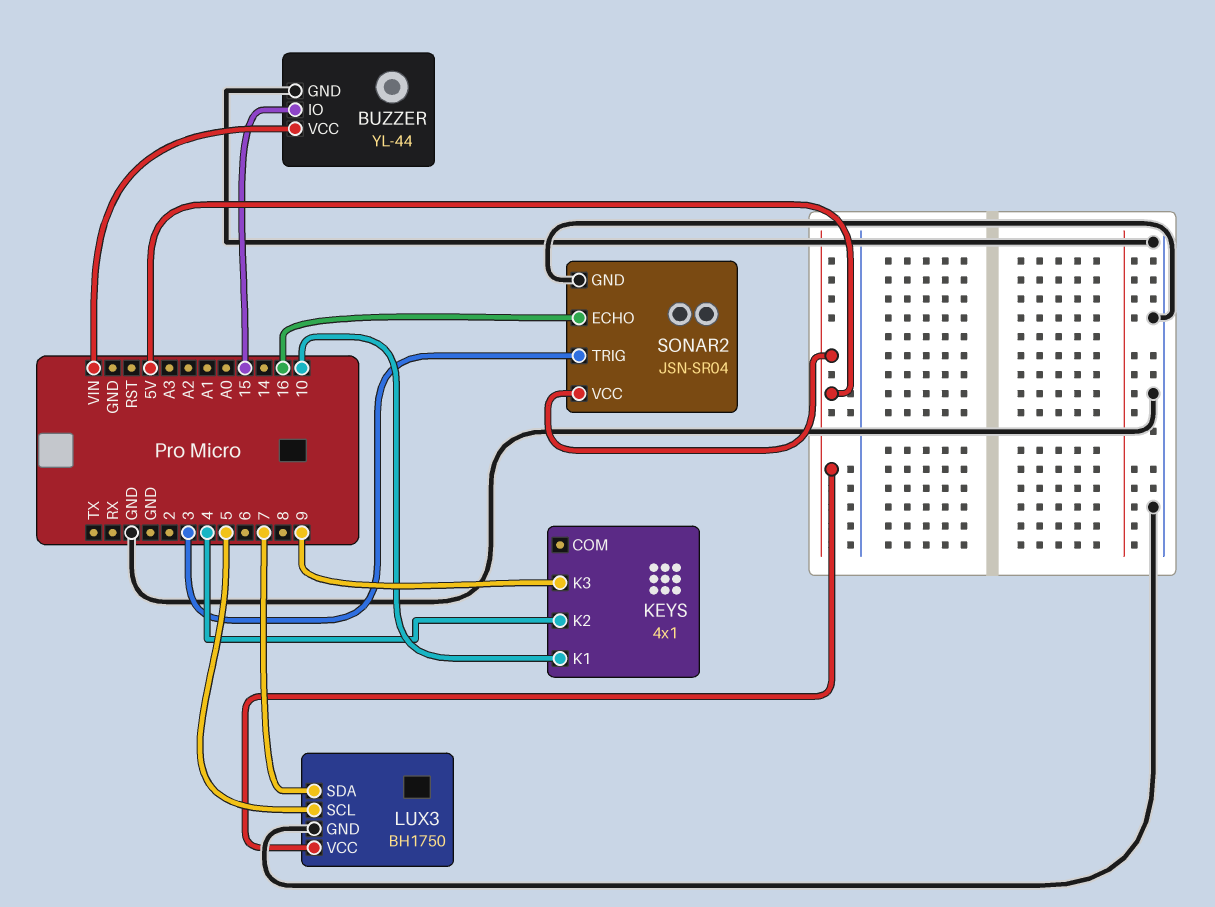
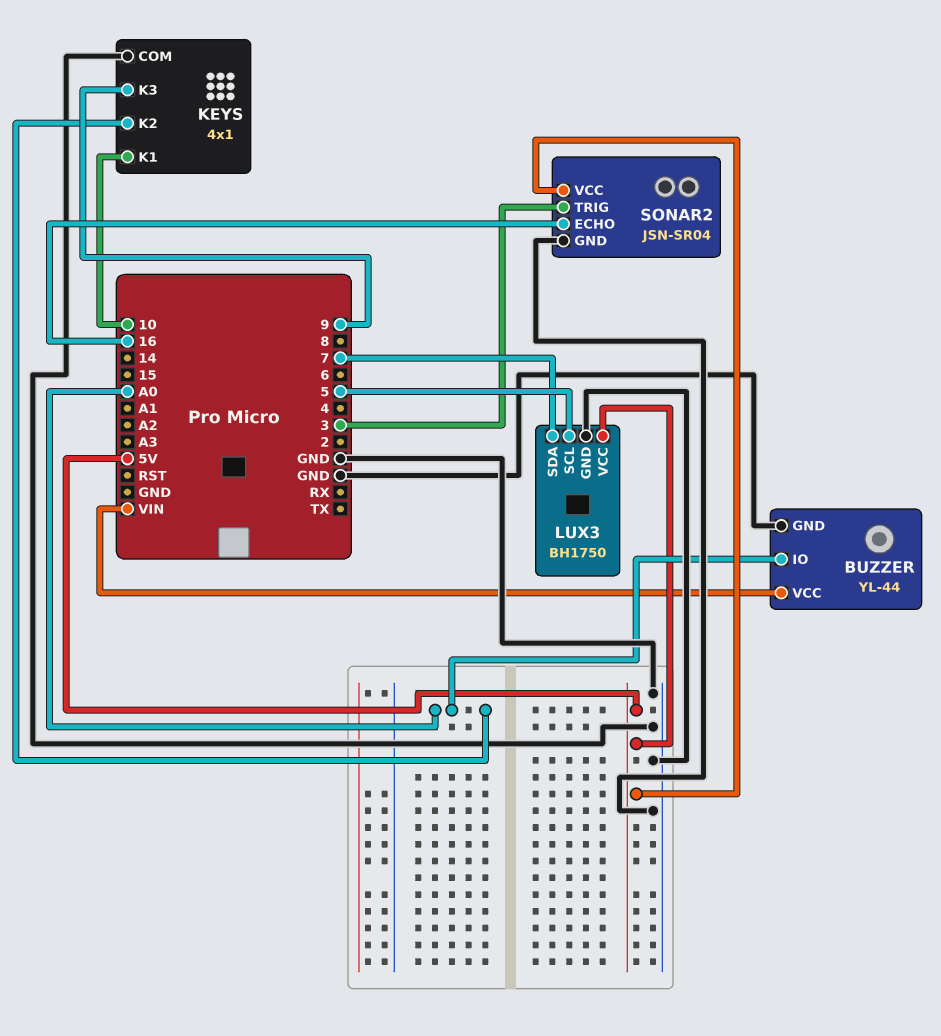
BUZZER pin IO: 15 -> A0
KEYS pin COM: none -> GND
KEYS pin K2: 4 -> A0

